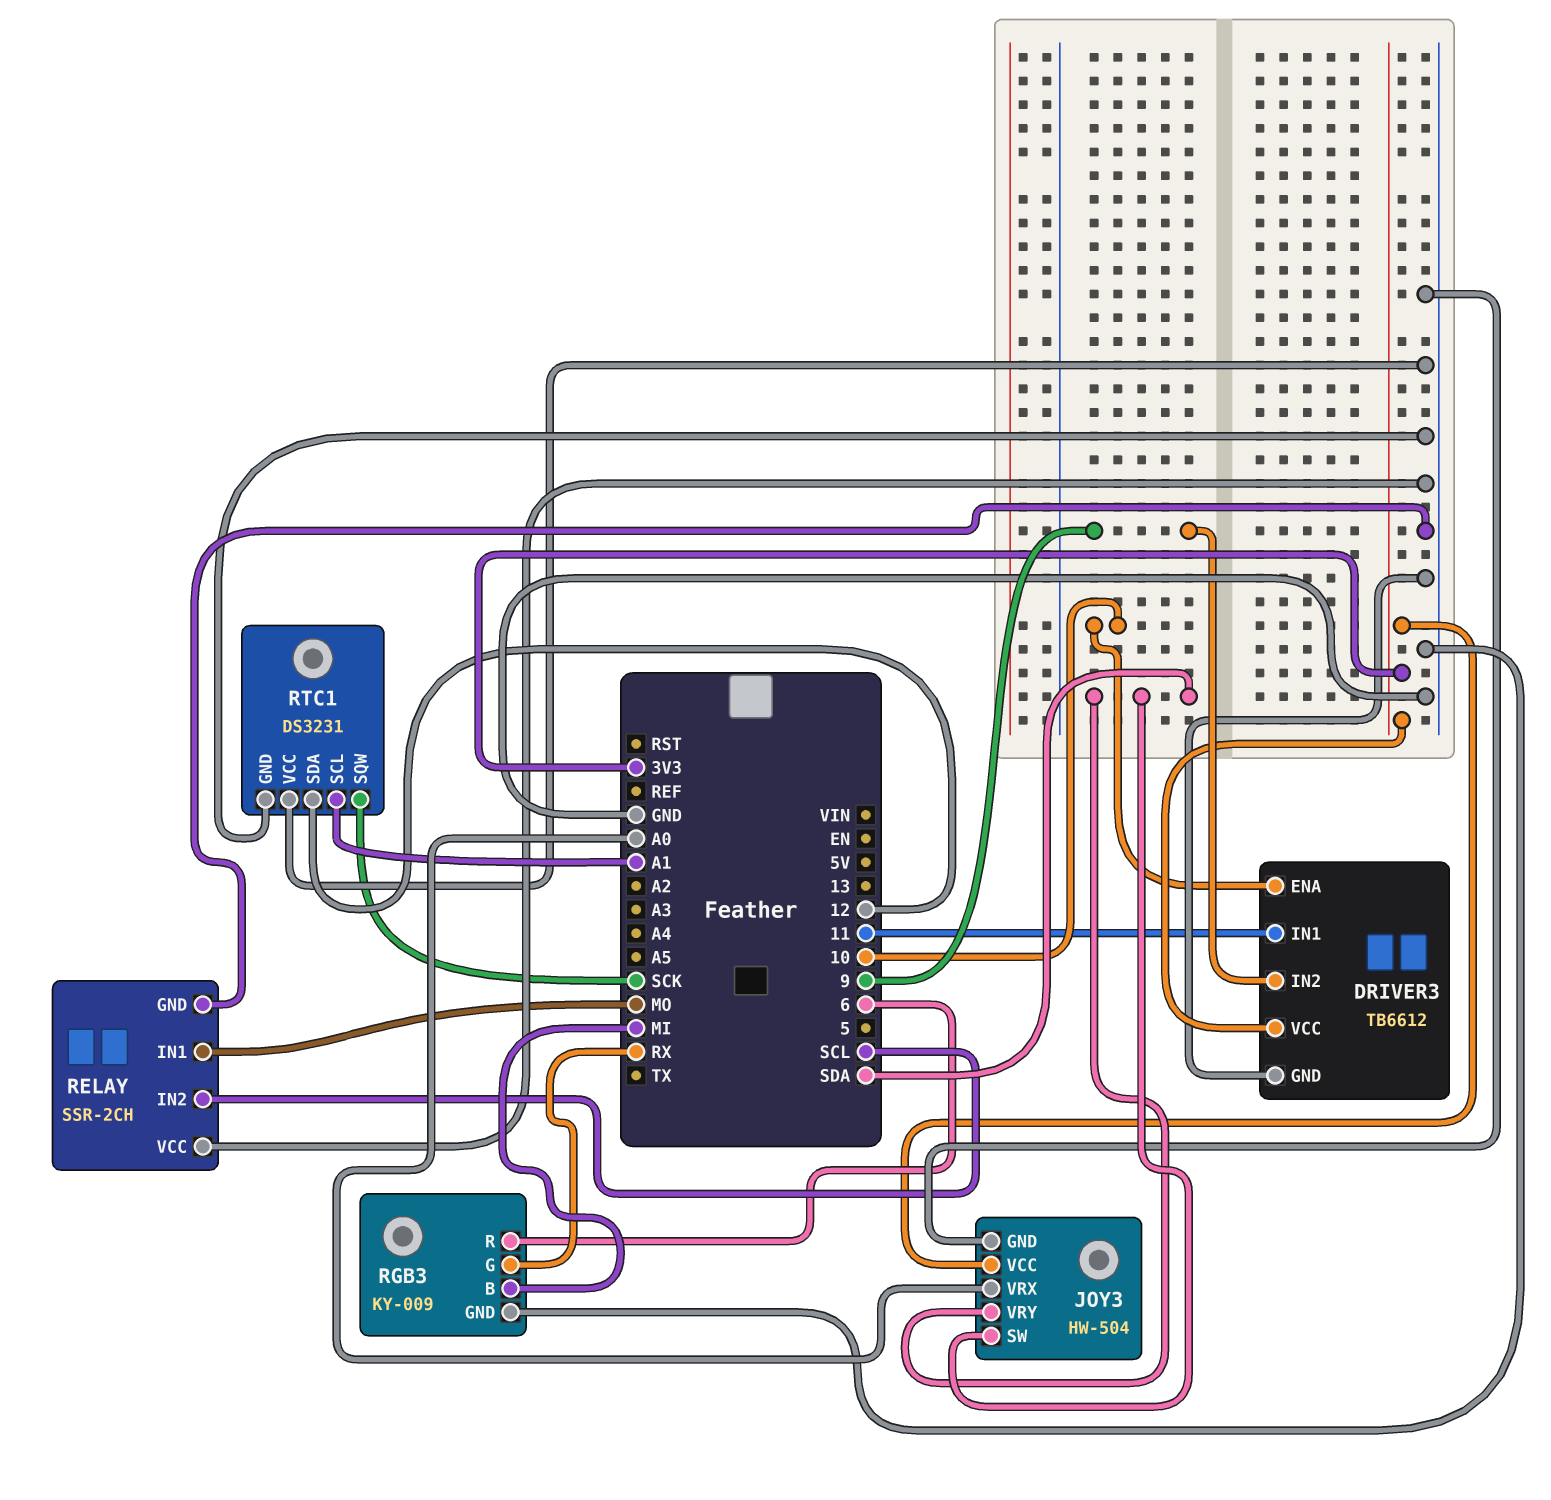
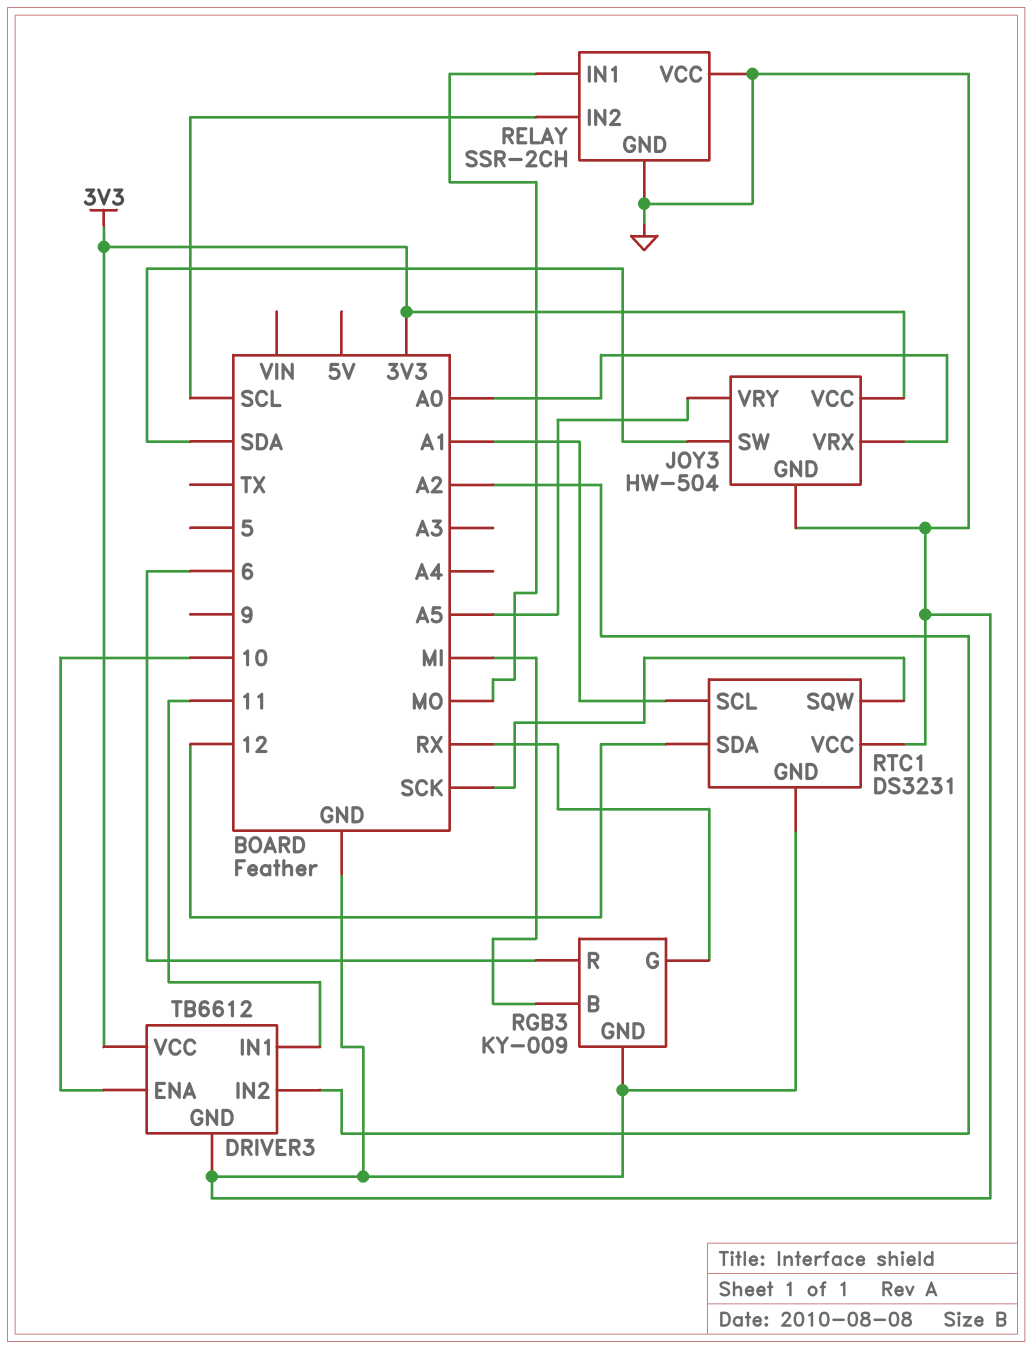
DRIVER3 pin IN2: 9 -> A2
JOY3 pin VRY: SDA -> A5

